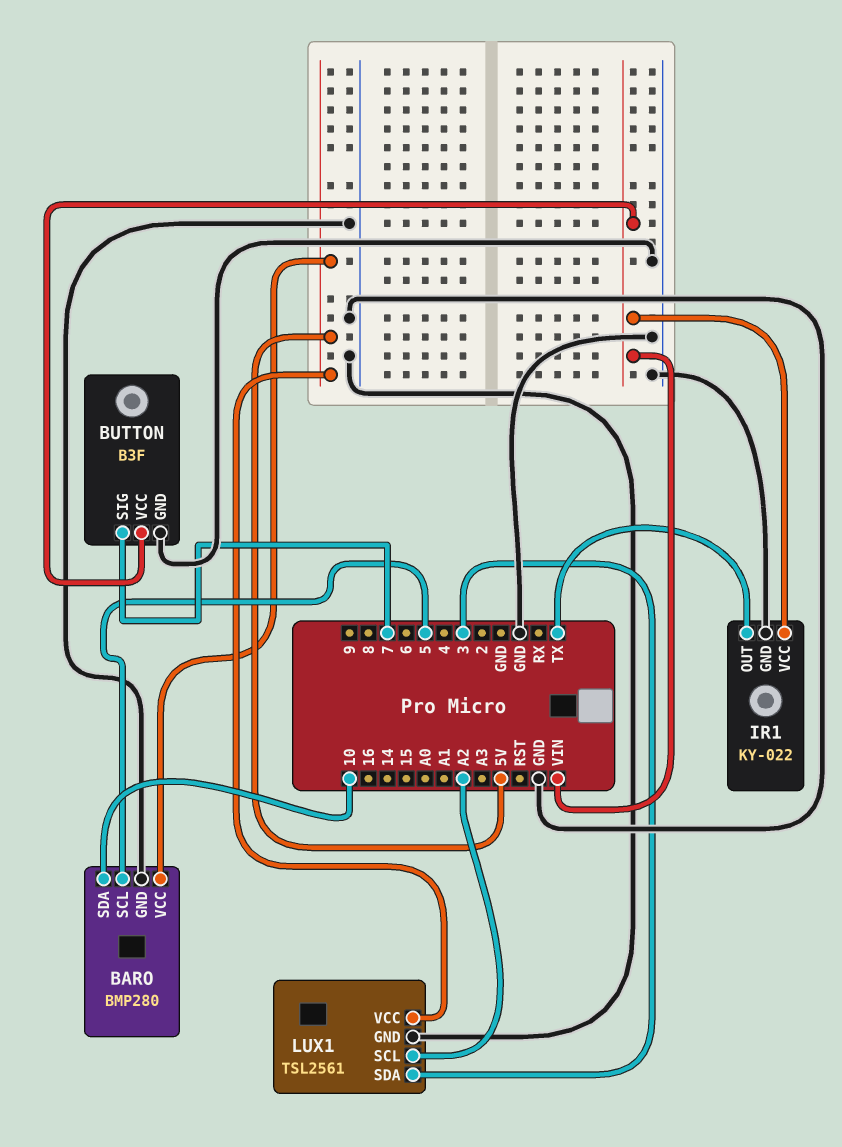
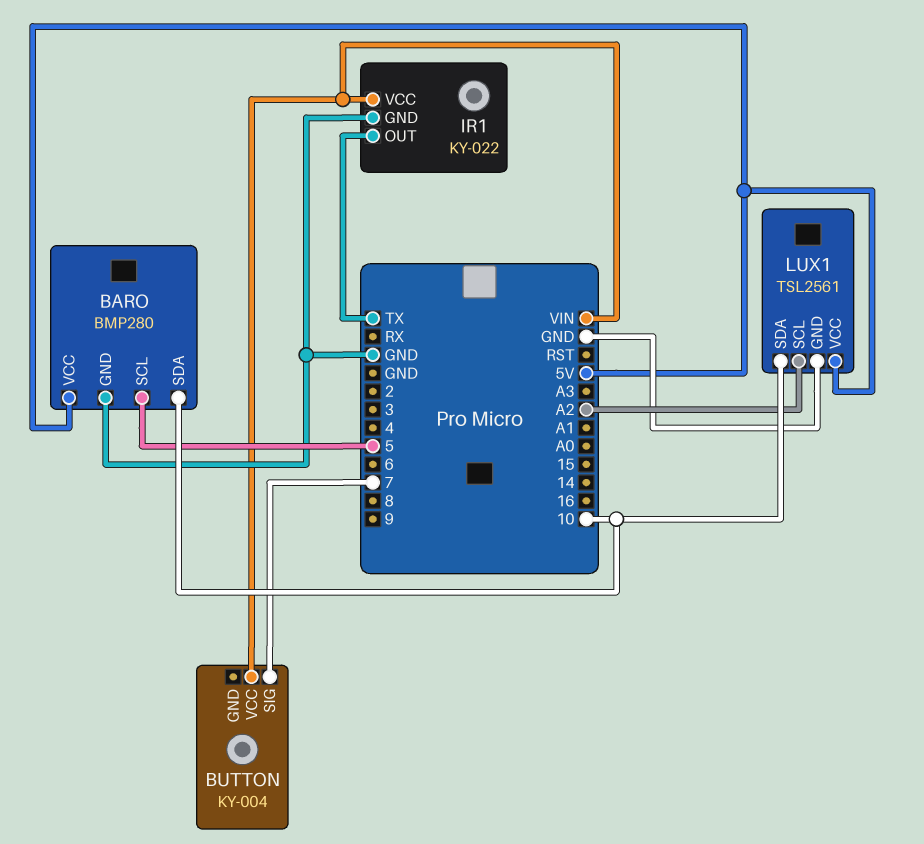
BUTTON: B3F -> KY-004
BUTTON pin GND: GND -> none
LUX1 pin SDA: 3 -> 10

